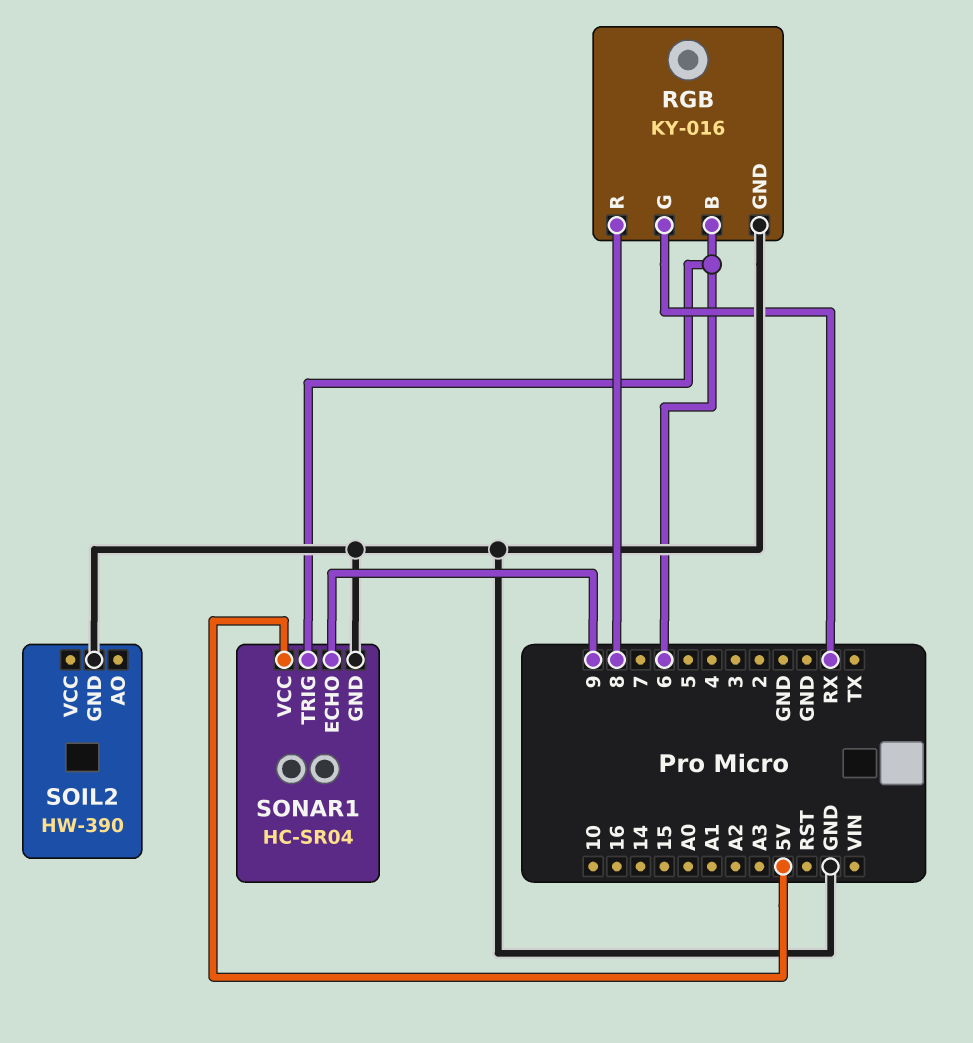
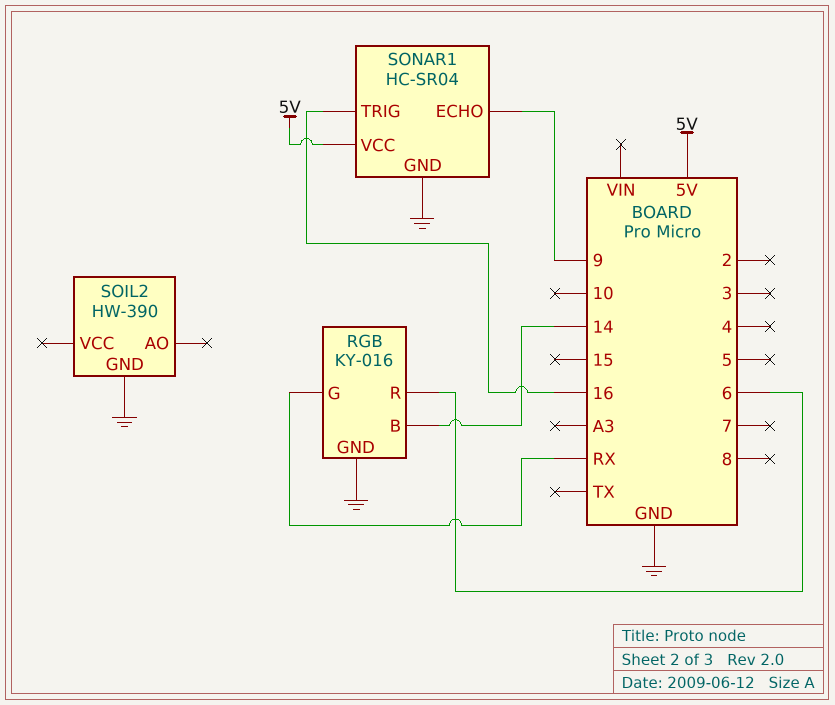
RGB pin B: 6 -> 14
RGB pin R: 8 -> 6
SONAR1 pin TRIG: 6 -> 16

